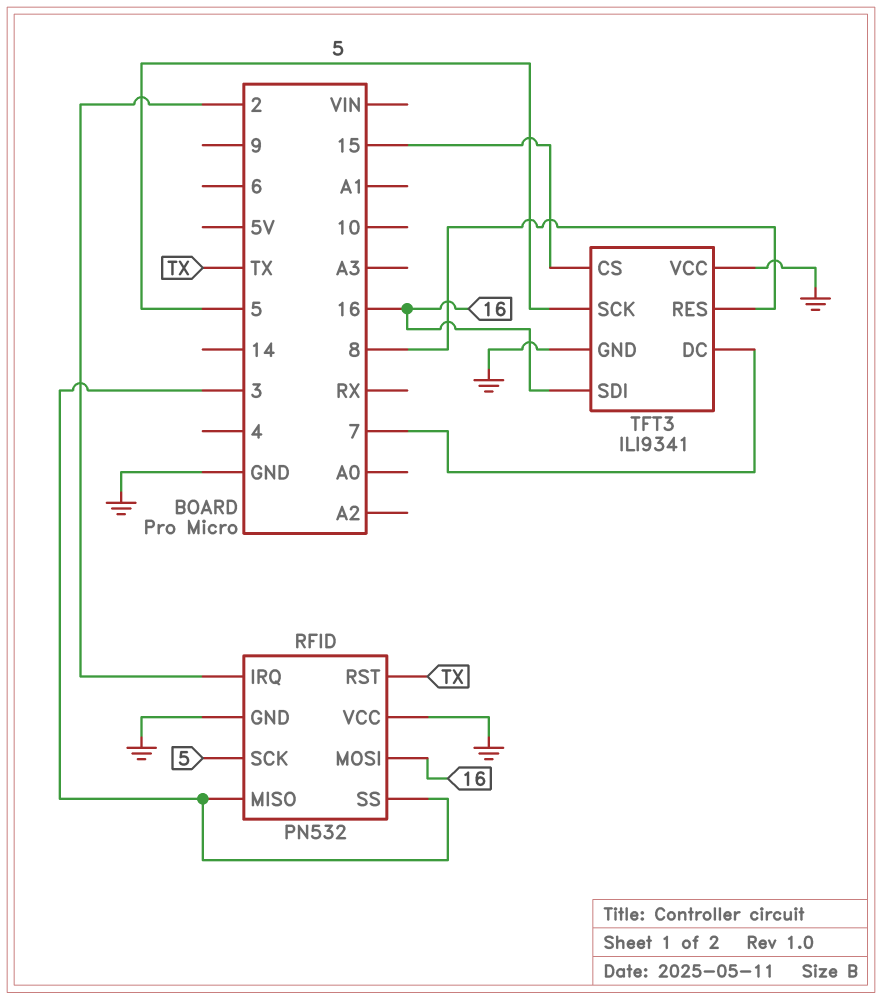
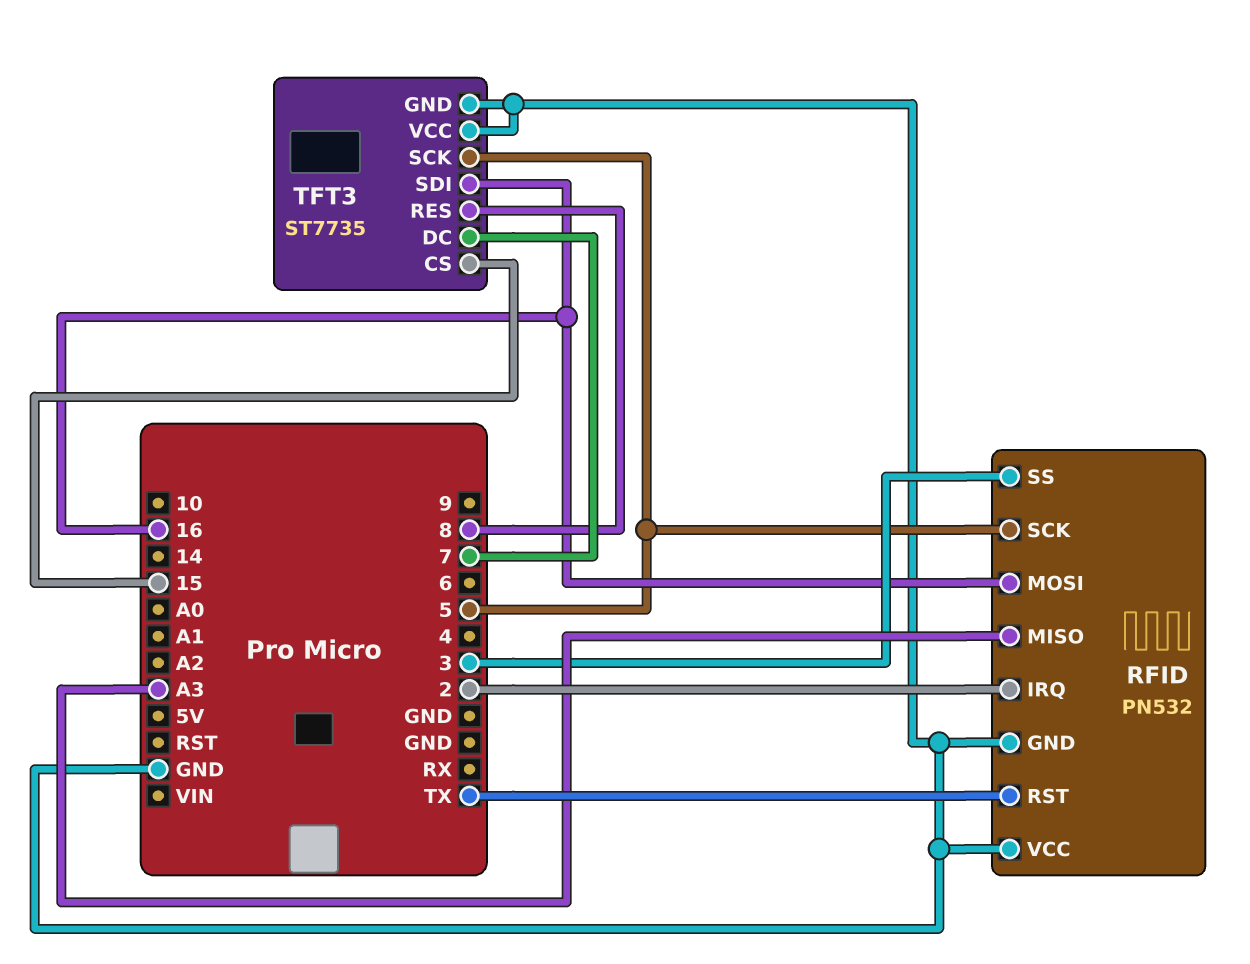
RFID pin MISO: 3 -> A3
TFT3: ILI9341 -> ST7735

